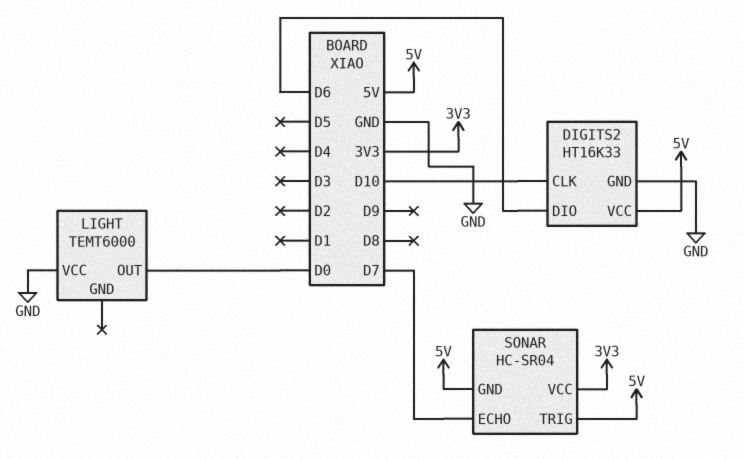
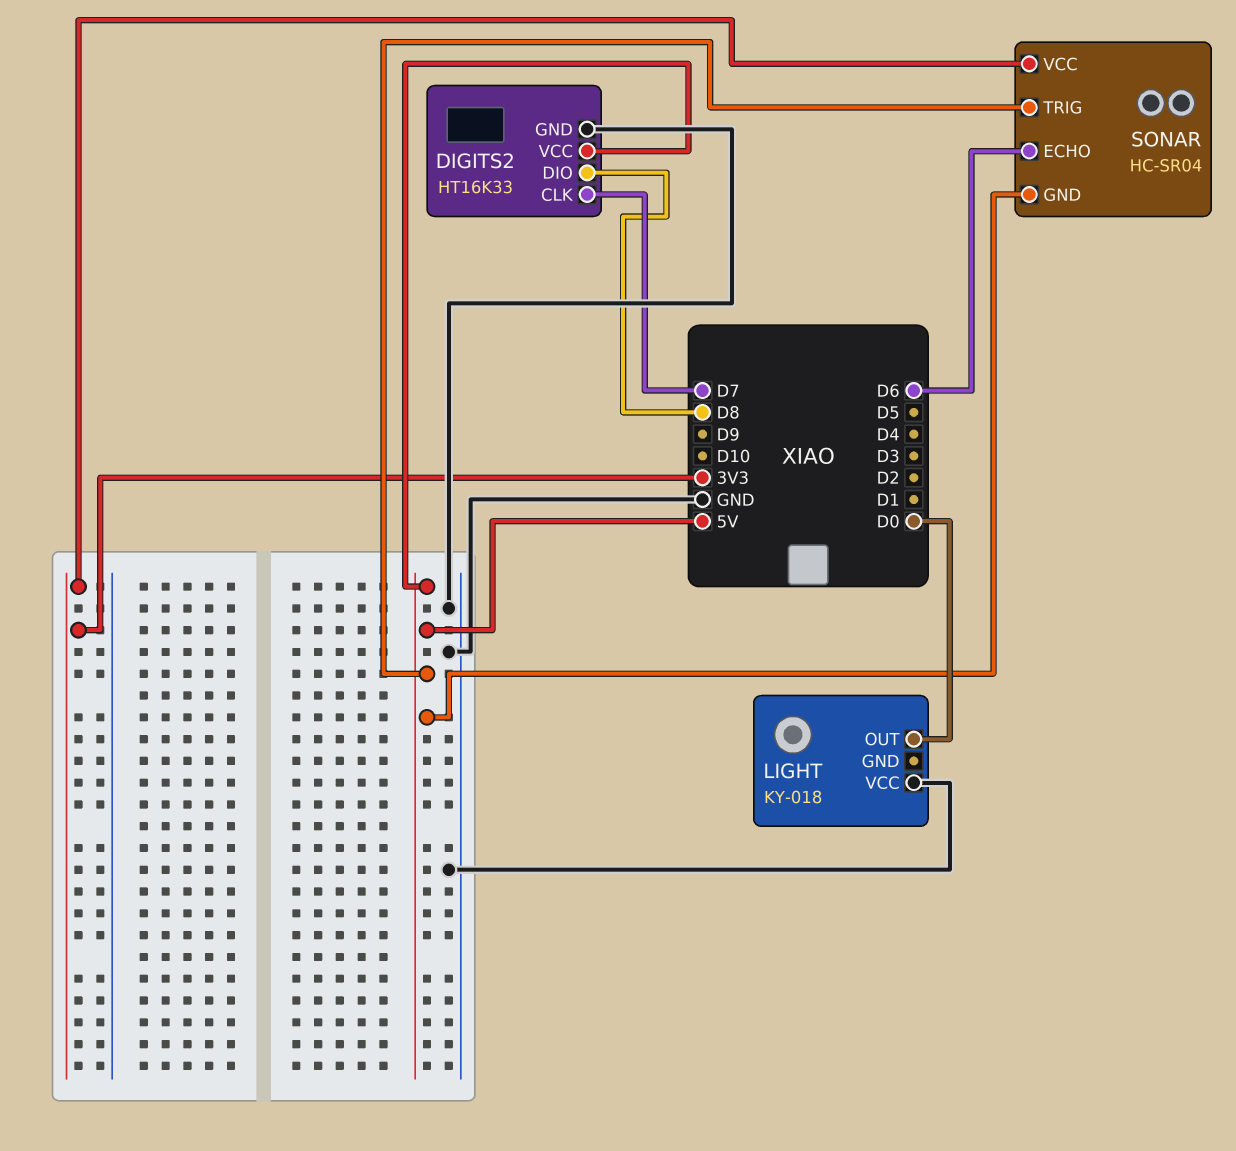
DIGITS2 pin CLK: D10 -> D7
DIGITS2 pin DIO: D6 -> D8
LIGHT: TEMT6000 -> KY-018
SONAR pin ECHO: D7 -> D6

